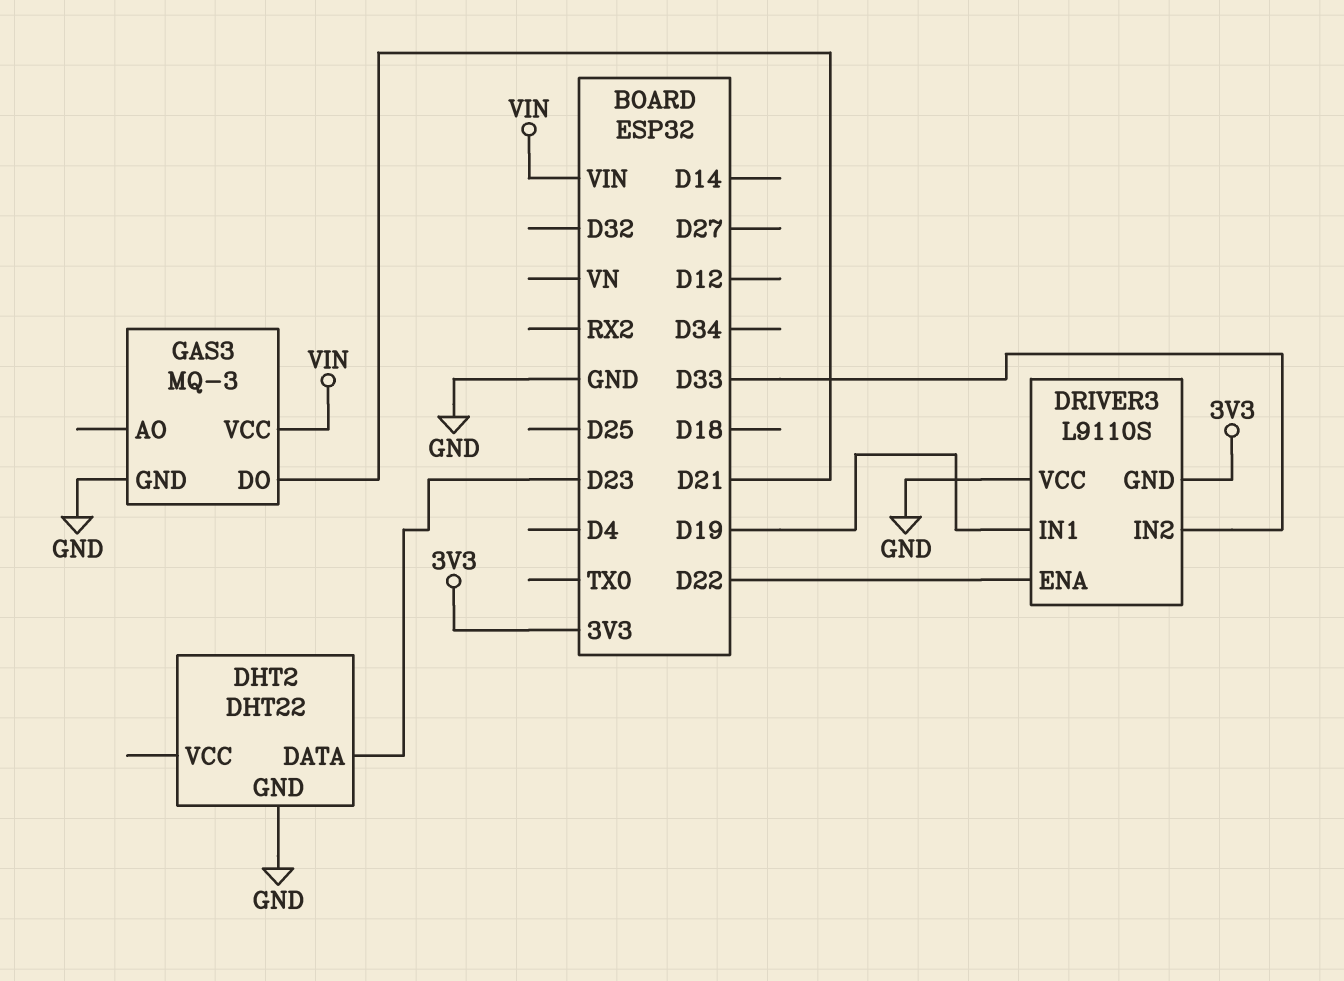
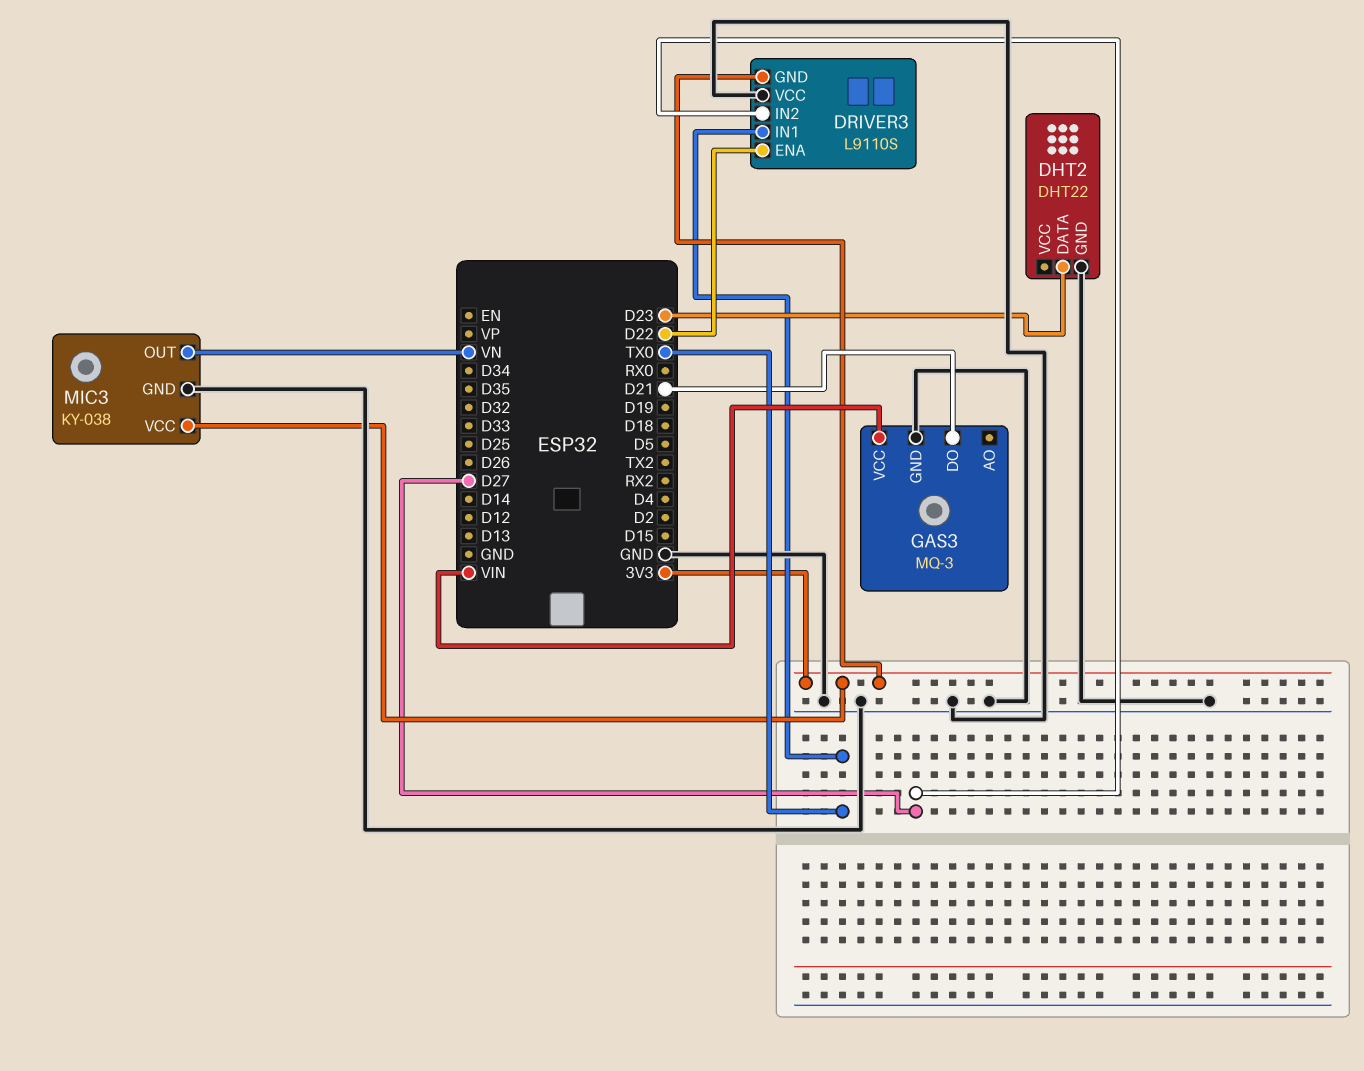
DRIVER3 pin IN1: D19 -> TX0
DRIVER3 pin IN2: D33 -> D27
MIC3: none -> KY-038
MIC3 pin GND: none -> GND
MIC3 pin OUT: none -> VN
MIC3 pin VCC: none -> 3V3

